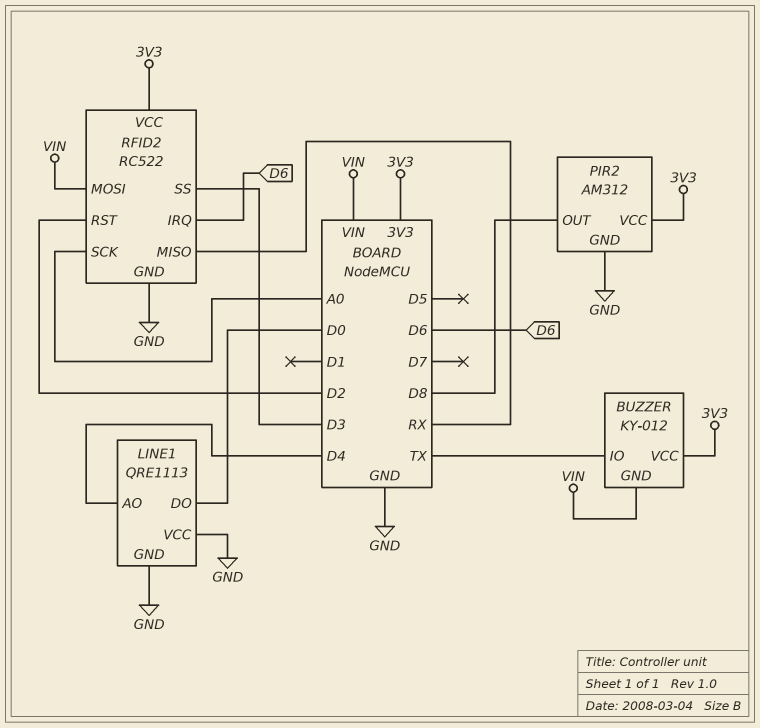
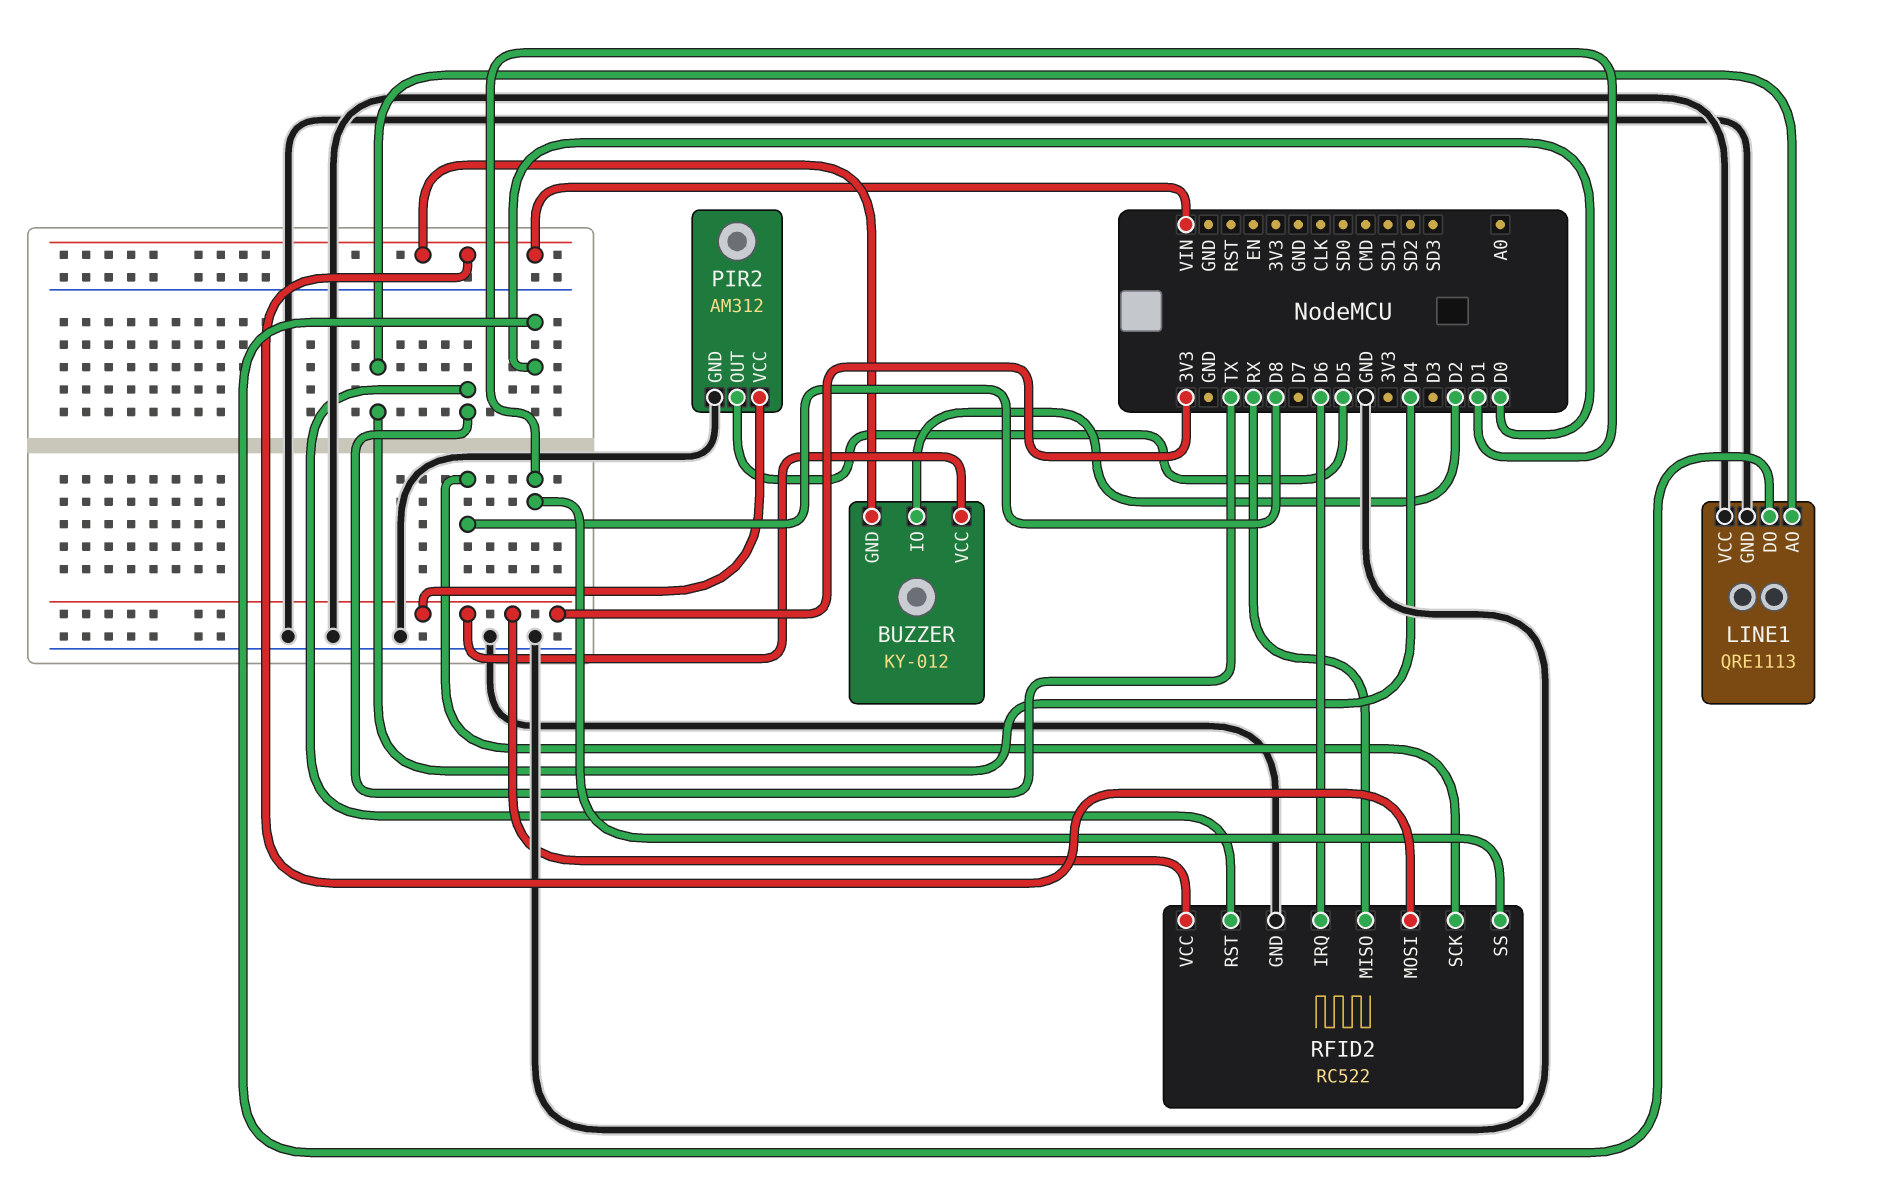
BUZZER pin IO: TX -> D2
PIR2 pin OUT: D8 -> D5
RFID2 pin RST: D2 -> TX
RFID2 pin SCK: A0 -> D8
RFID2 pin SS: D3 -> D1

